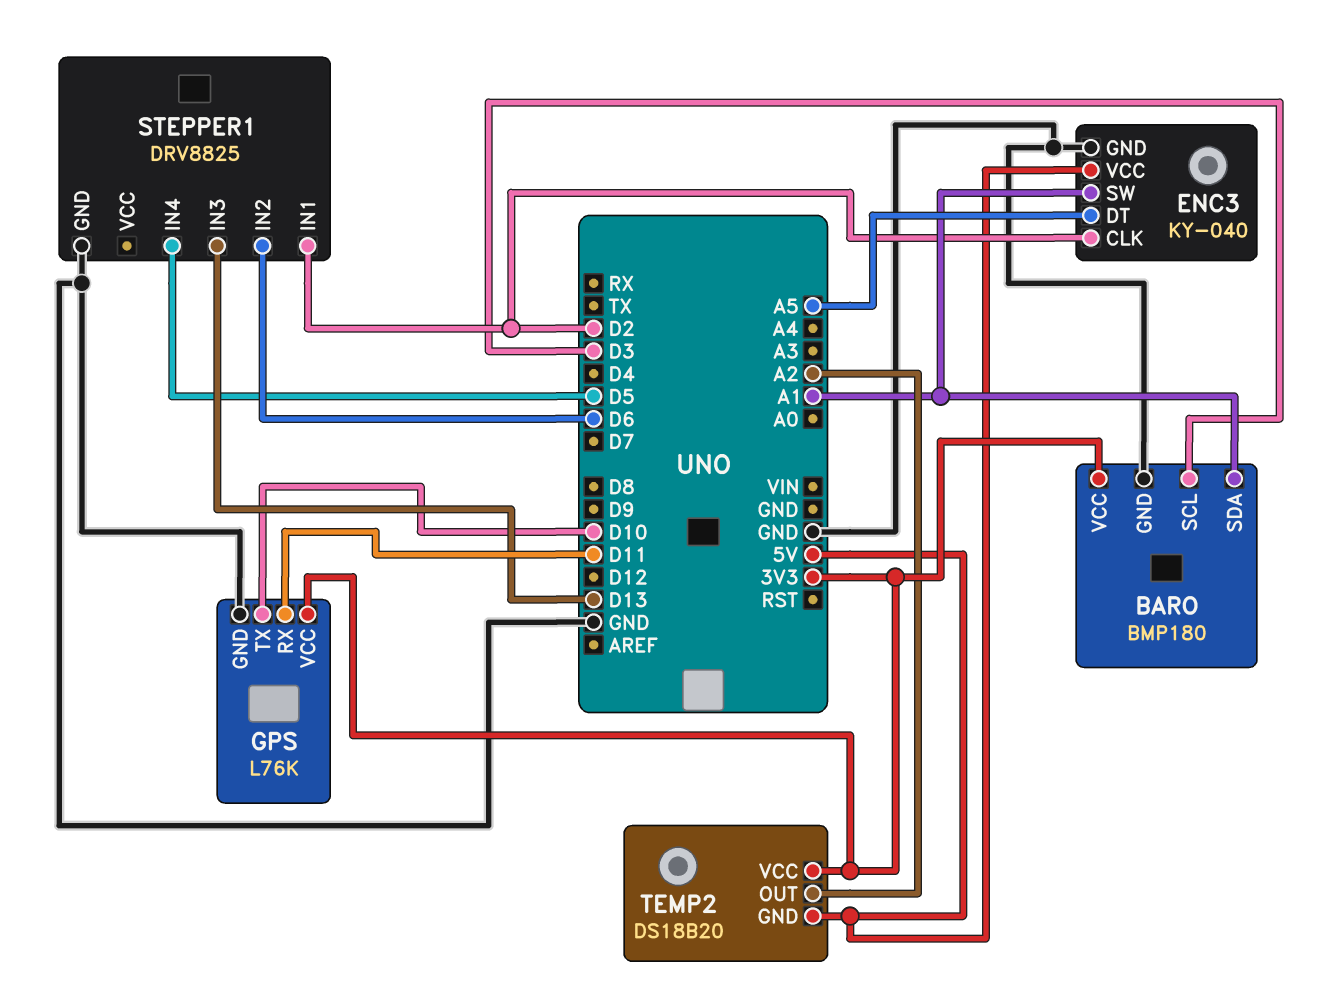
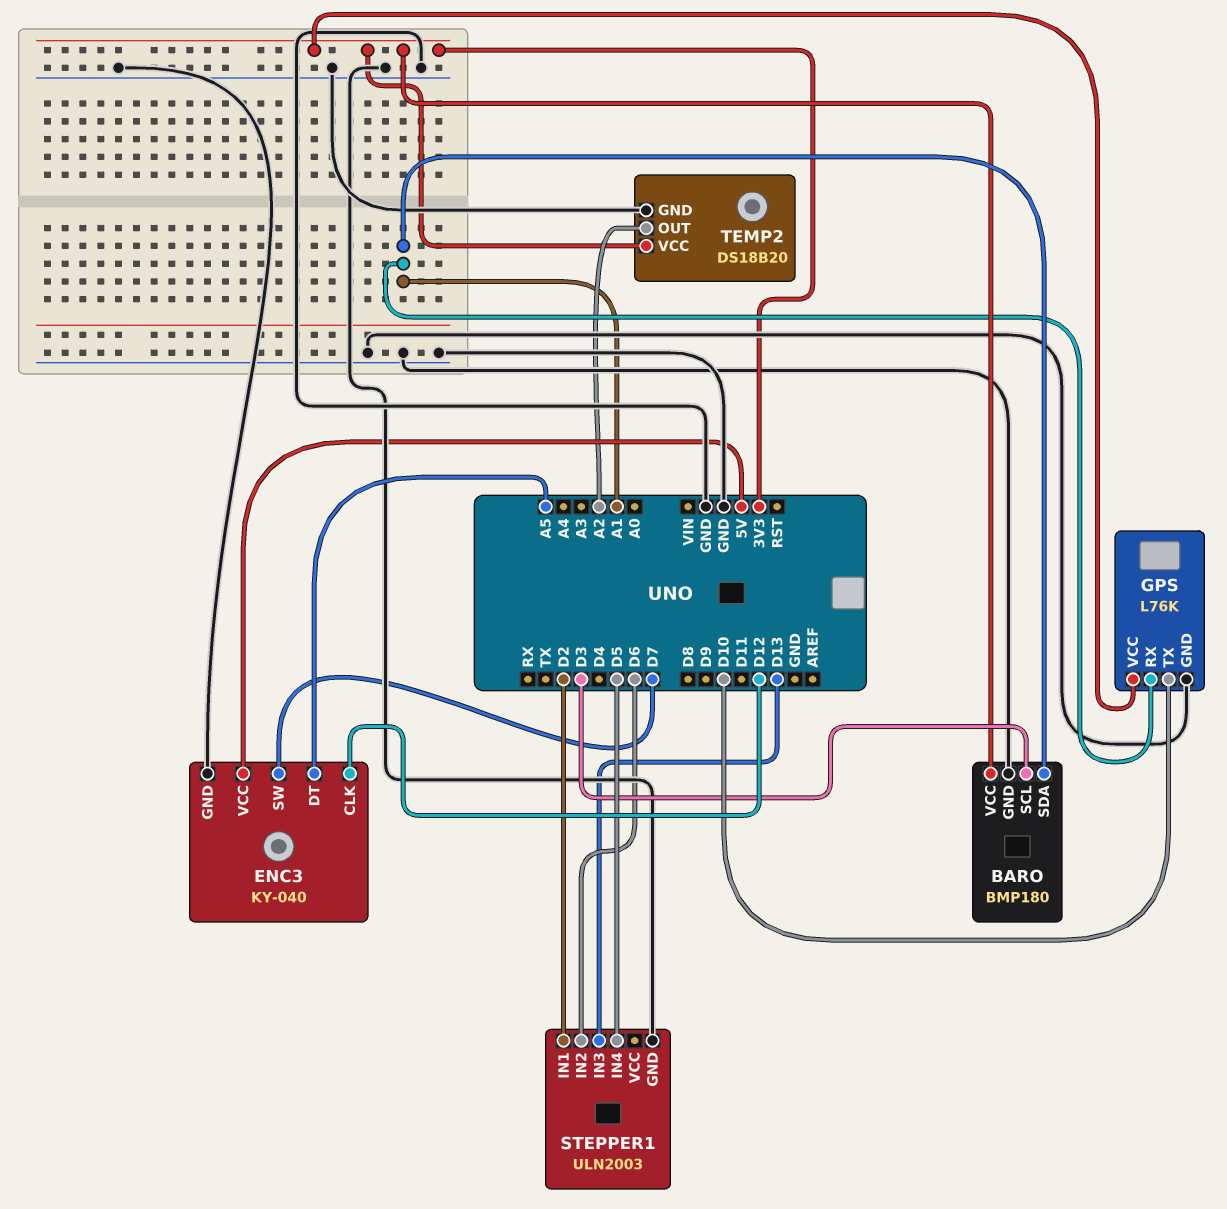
ENC3 pin CLK: D2 -> D12
ENC3 pin SW: A1 -> D7
GPS pin RX: D11 -> A1
STEPPER1: DRV8825 -> ULN2003
TEMP2 pin GND: 5V -> GND

